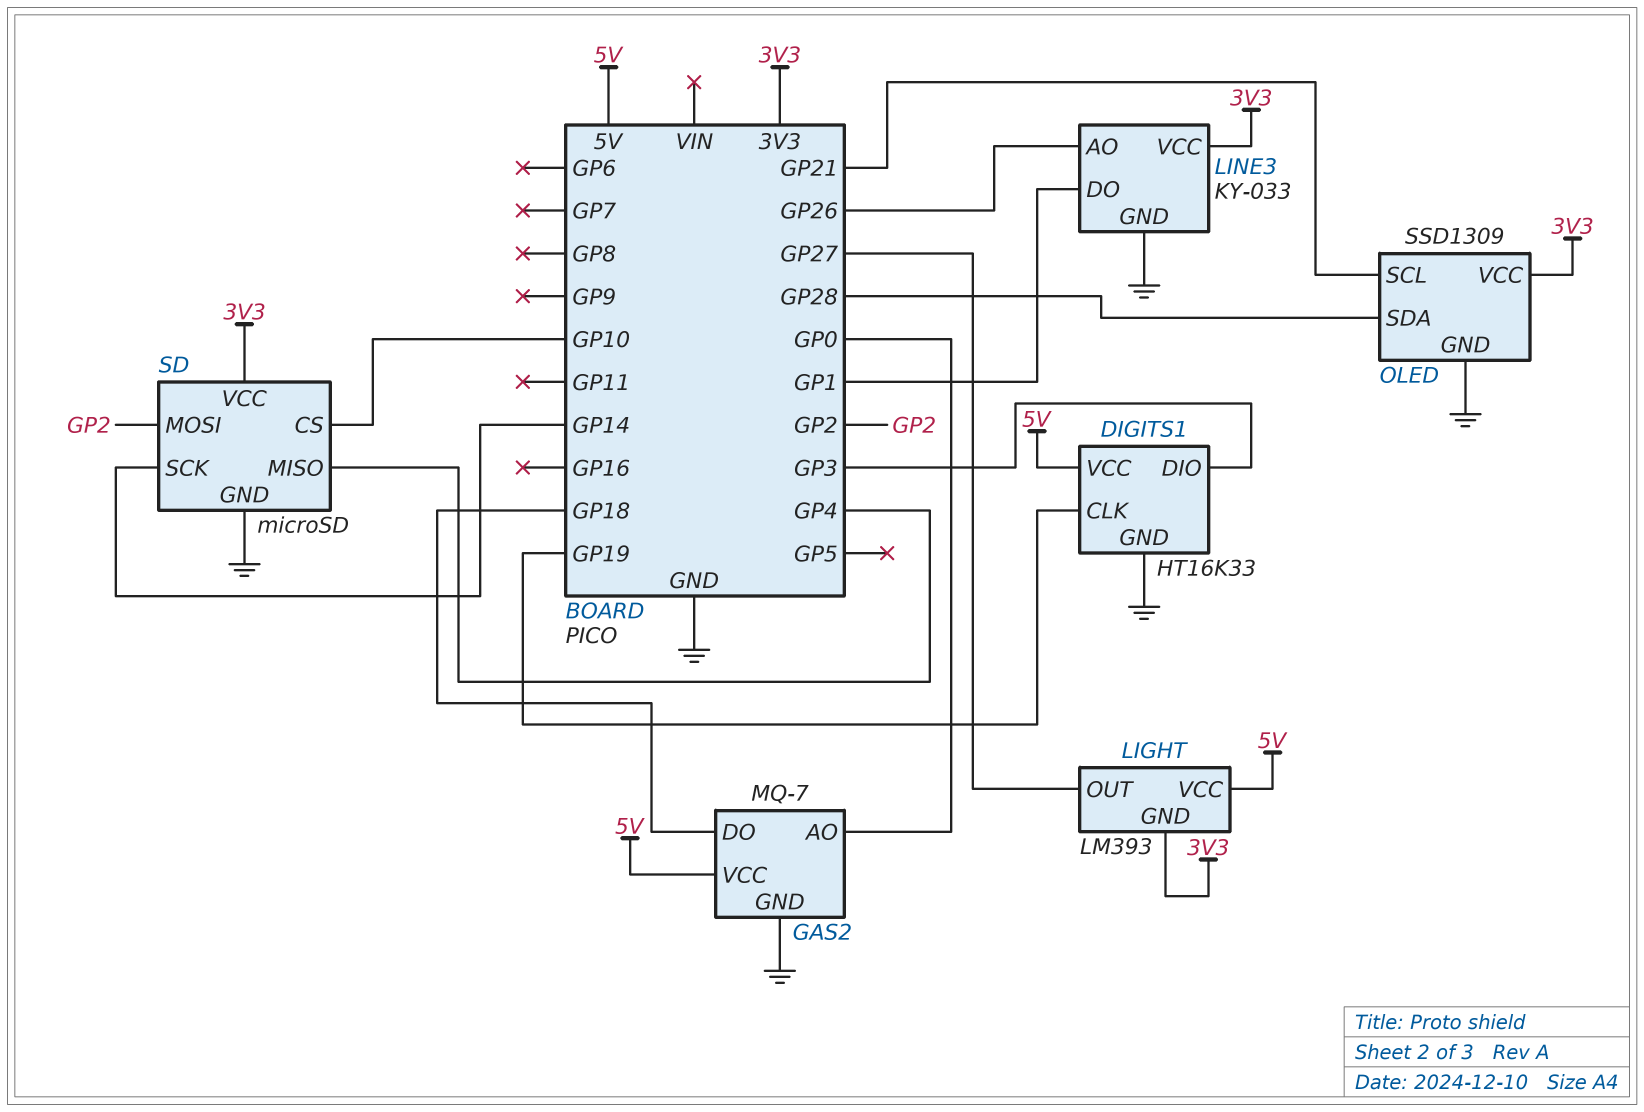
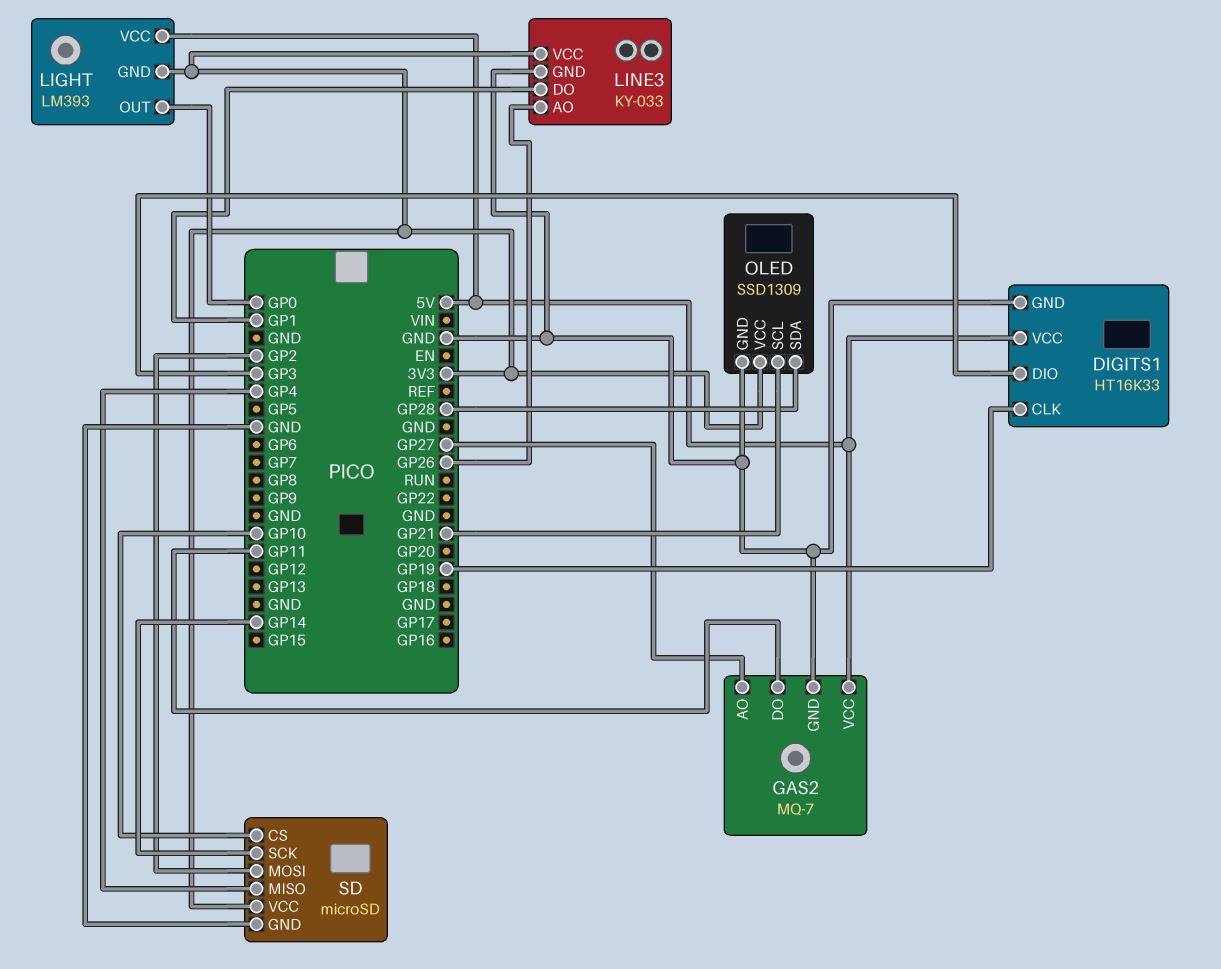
GAS2 pin AO: GP0 -> GP27
GAS2 pin DO: GP18 -> GP11
LIGHT pin OUT: GP27 -> GP0

